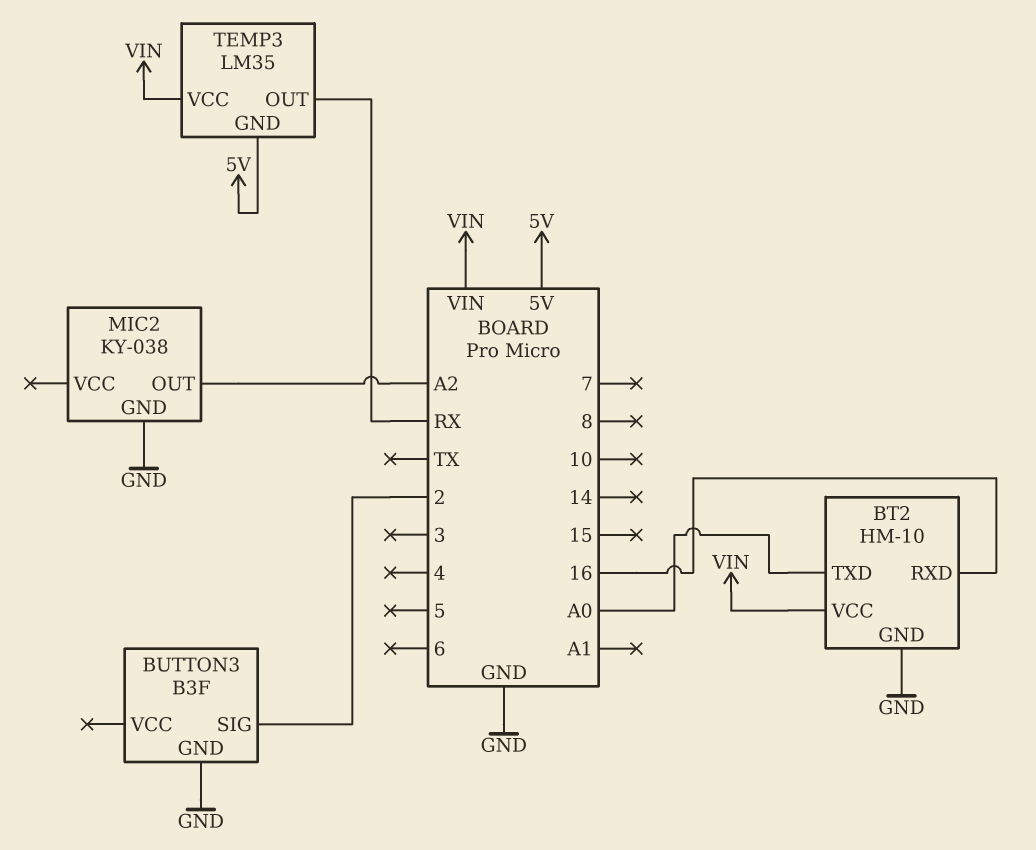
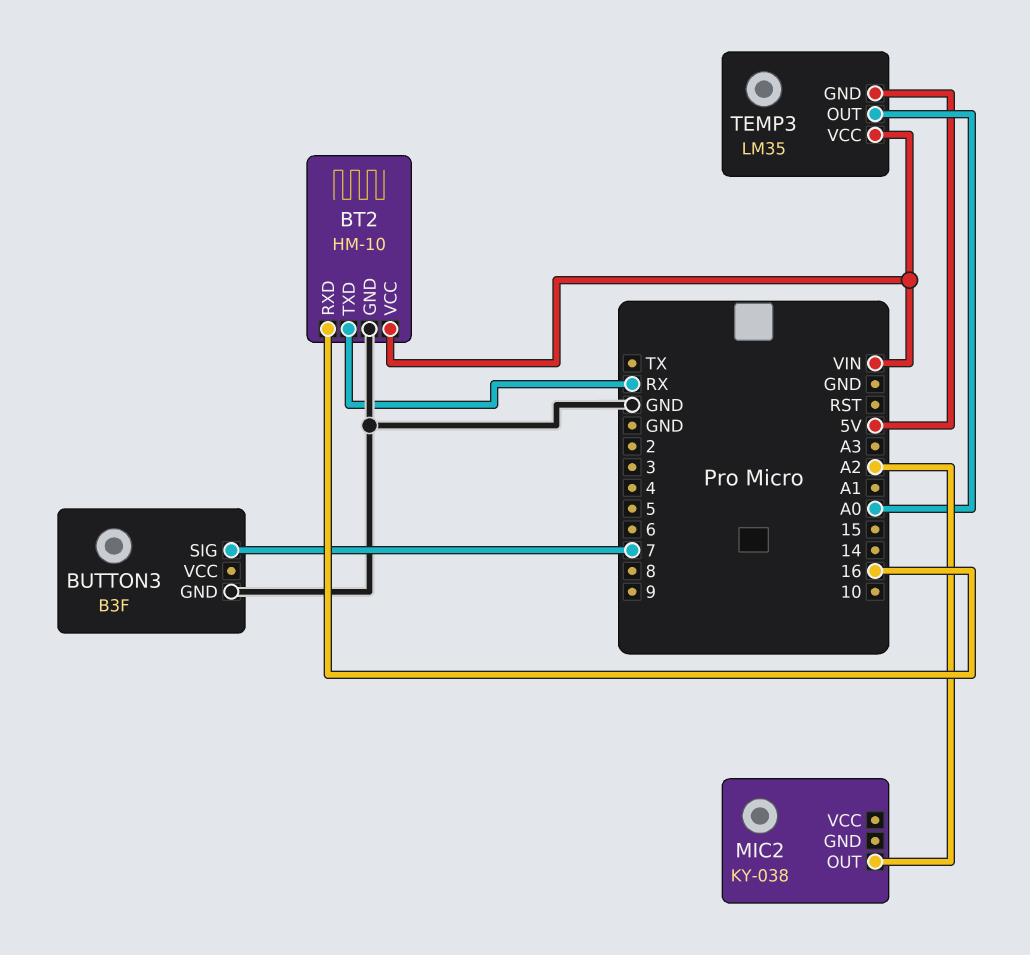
BT2 pin TXD: A0 -> RX
BUTTON3 pin SIG: 2 -> 7
MIC2 pin GND: GND -> none
TEMP3 pin OUT: RX -> A0

